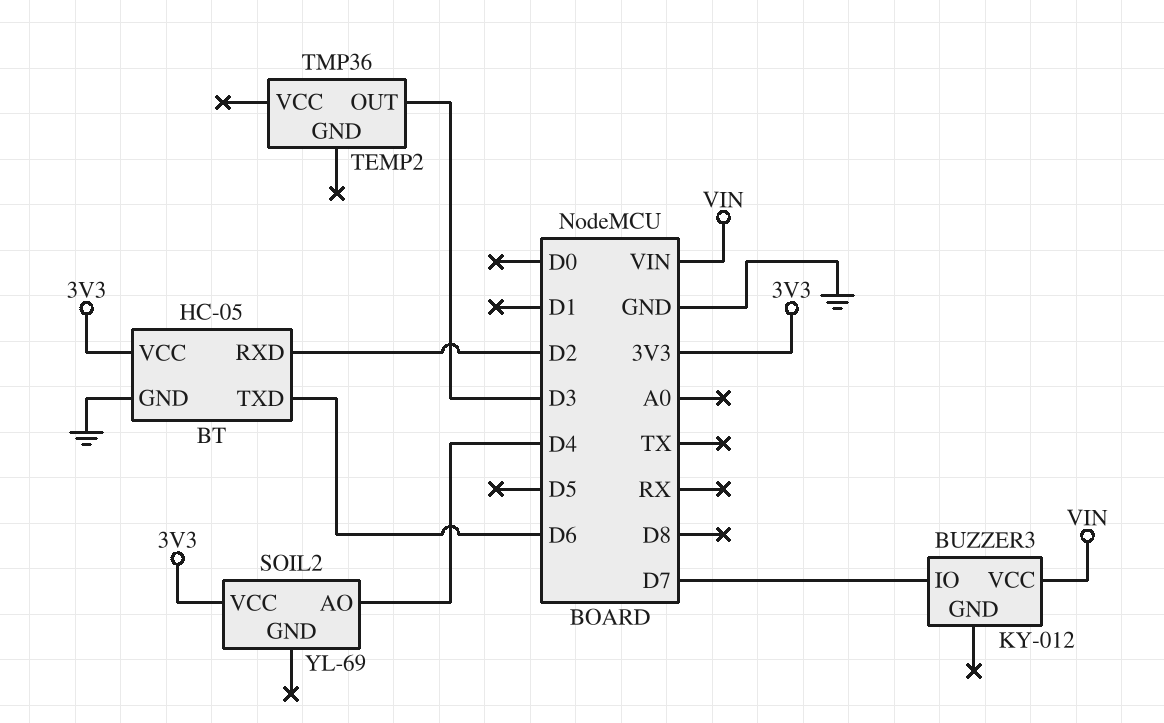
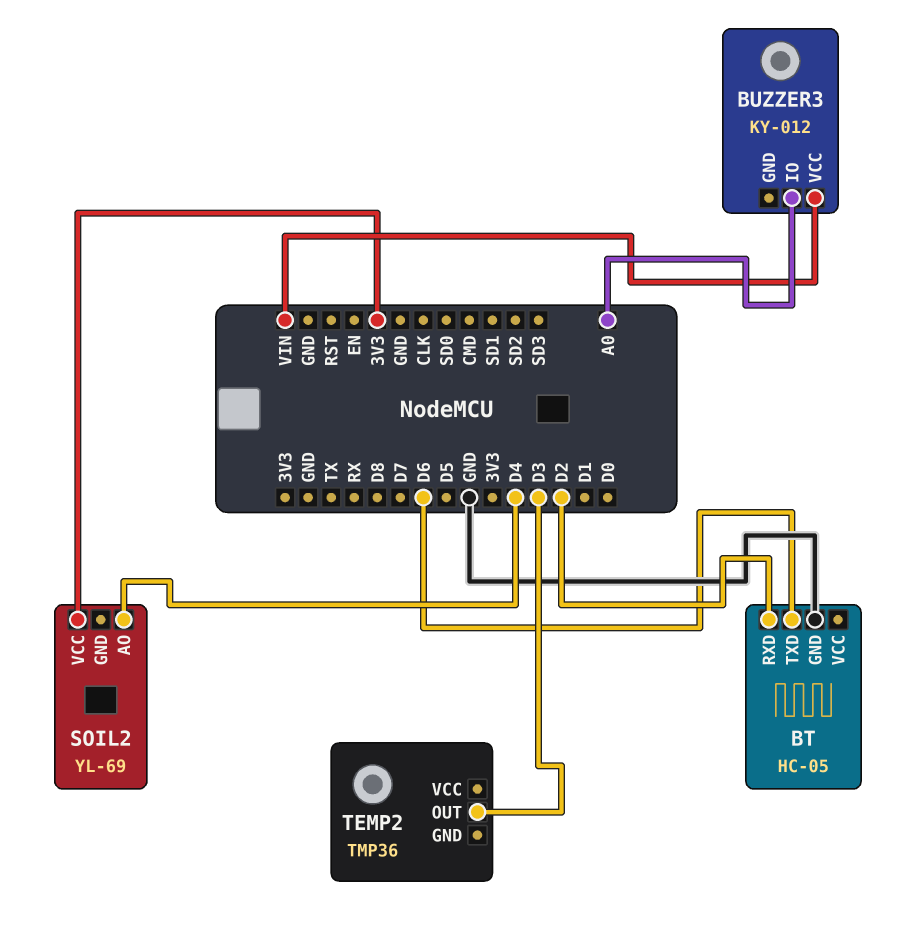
BT pin VCC: 3V3 -> none
BUZZER3 pin IO: D7 -> A0

